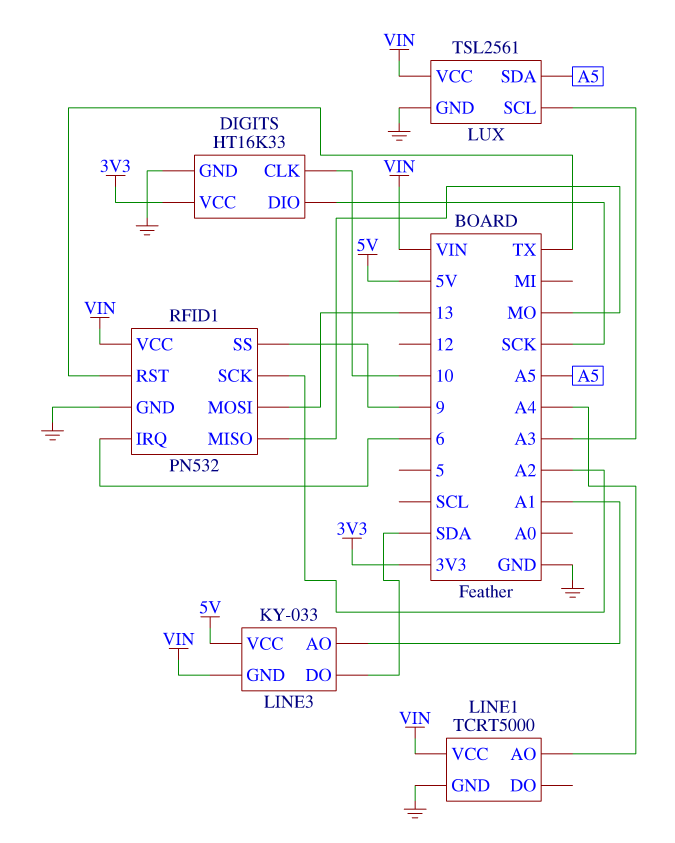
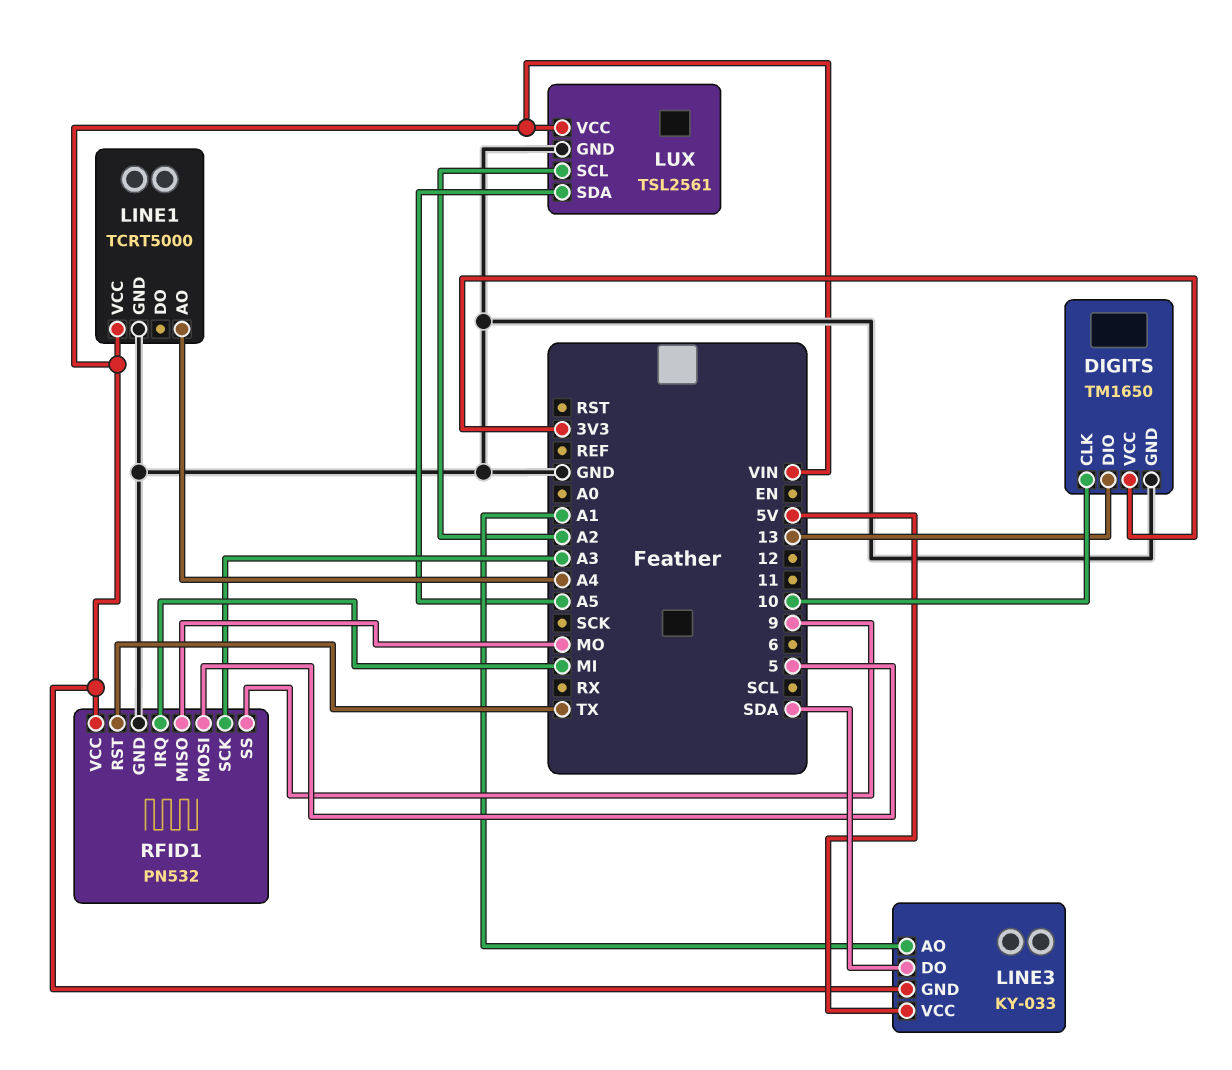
DIGITS: HT16K33 -> TM1650
DIGITS pin DIO: SCK -> 13
LUX pin SCL: A3 -> A2
RFID1 pin IRQ: 6 -> MI
RFID1 pin MOSI: 13 -> 5
RFID1 pin SCK: A2 -> A3

